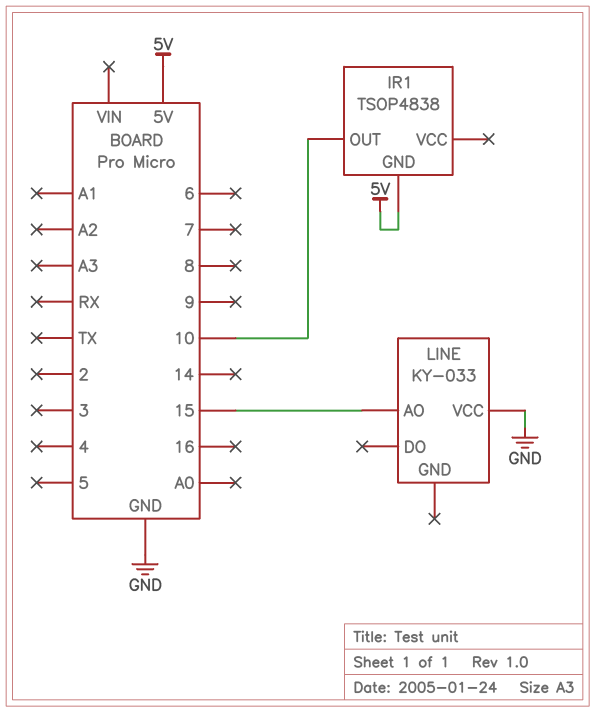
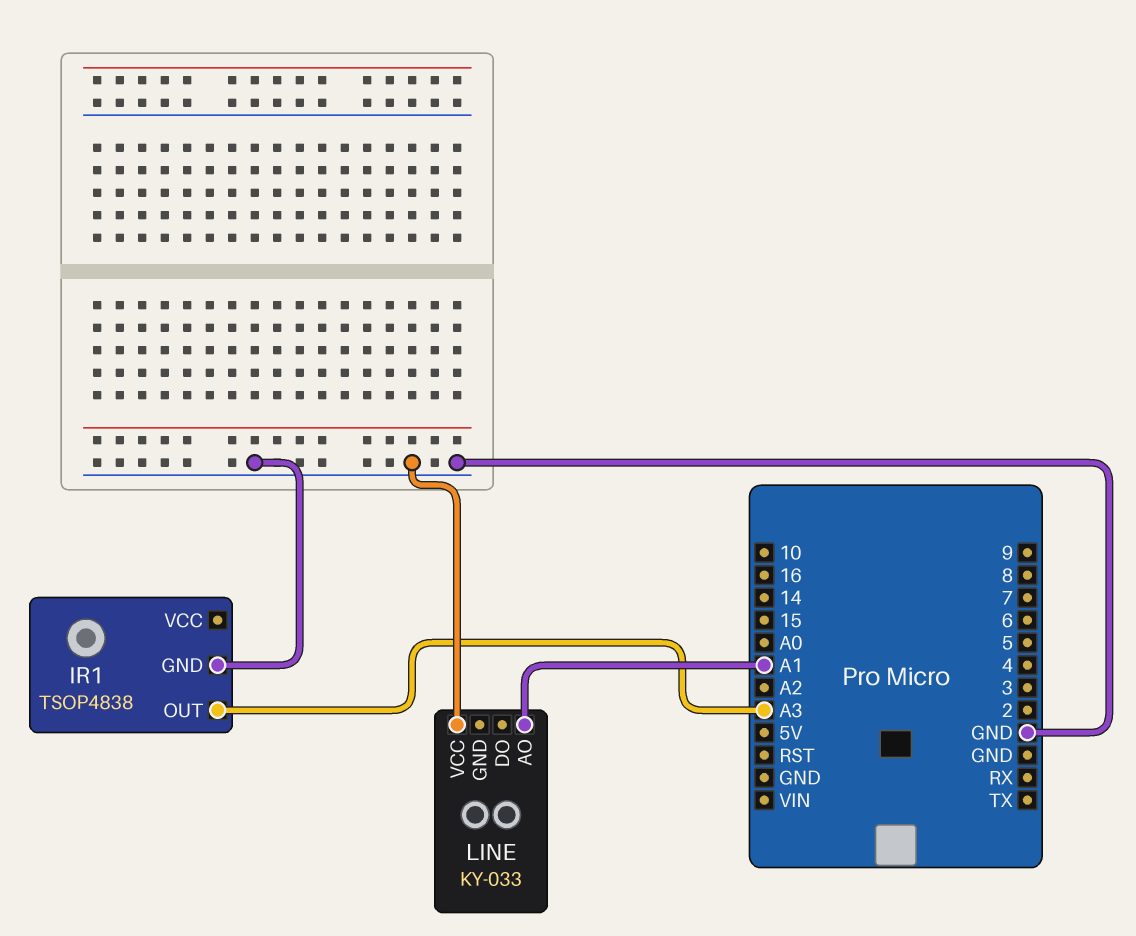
IR1 pin GND: 5V -> GND
IR1 pin OUT: 10 -> A3
LINE pin AO: 15 -> A1

